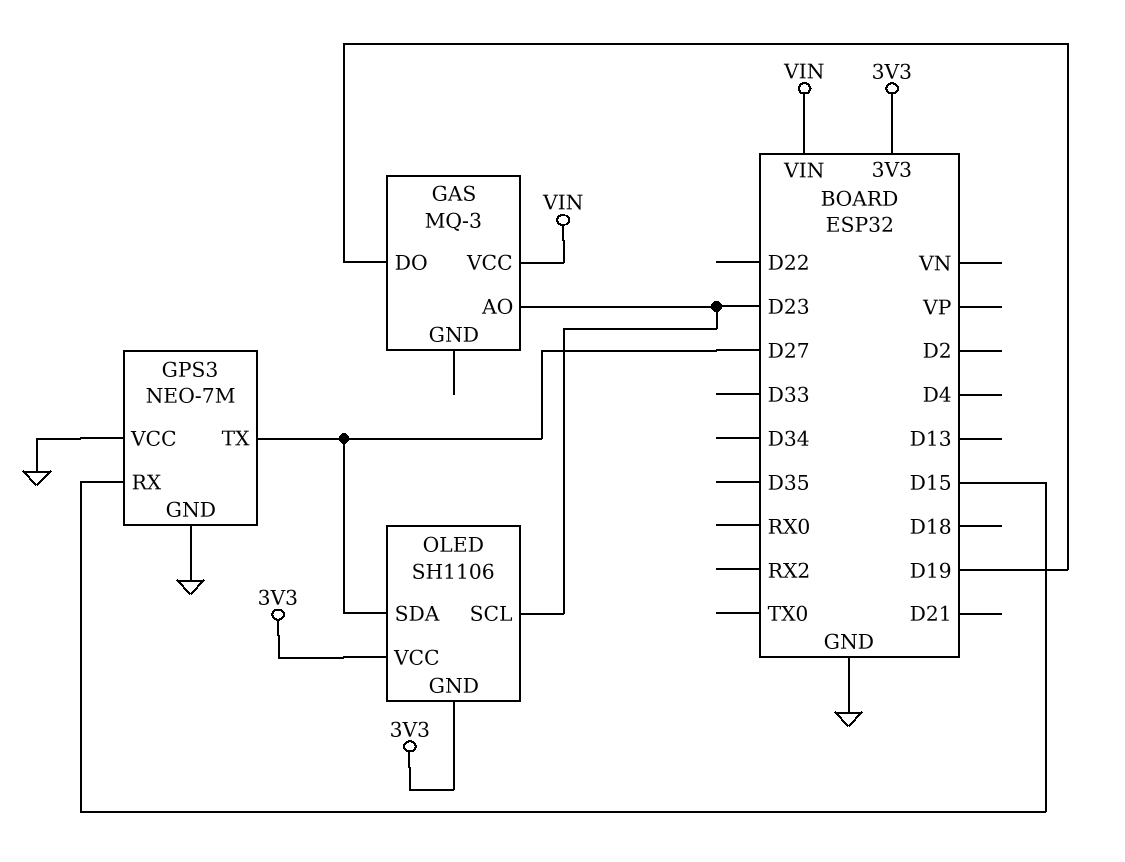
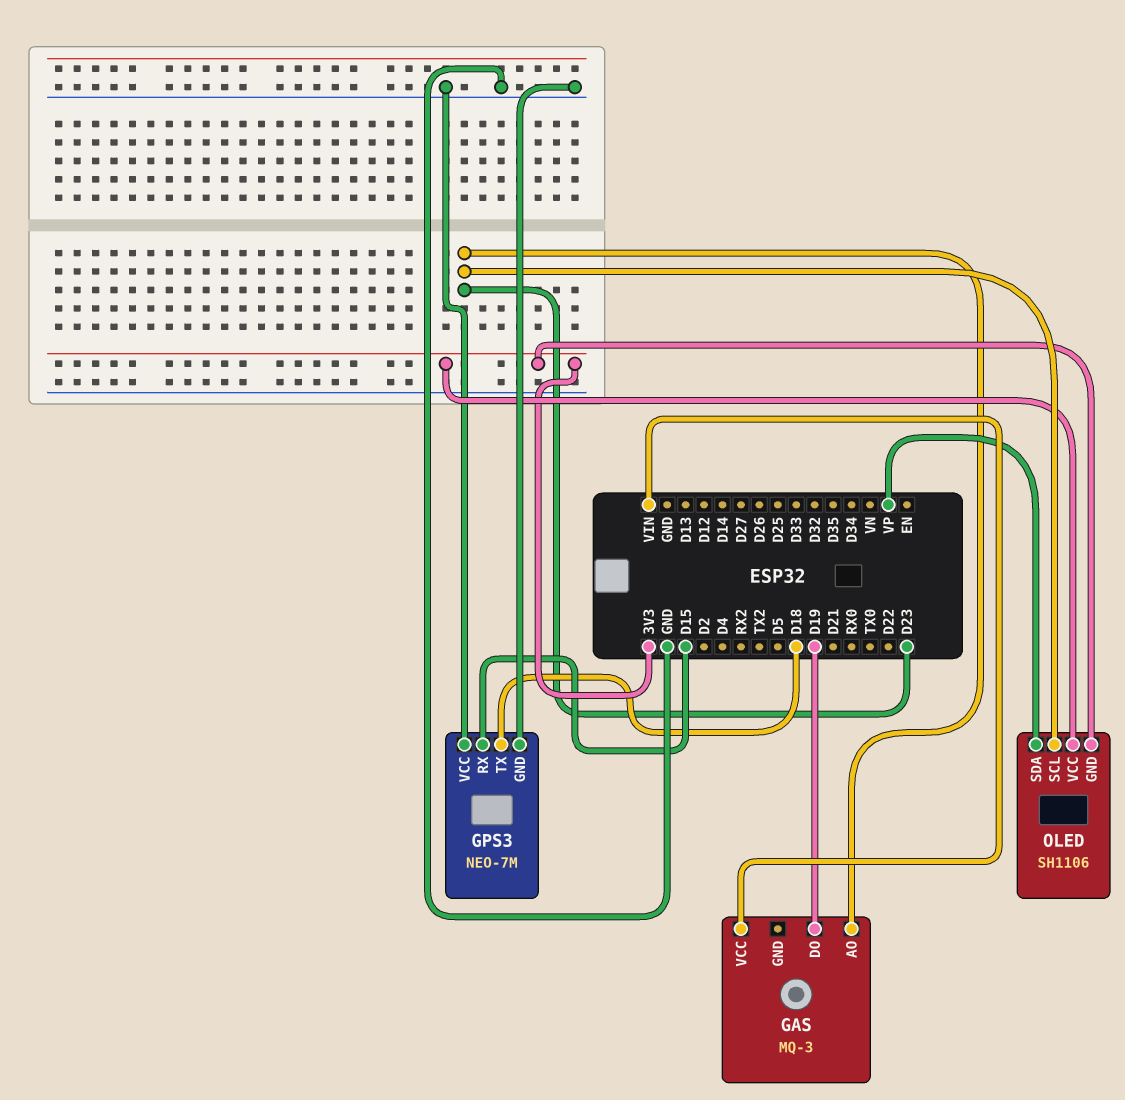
GPS3 pin TX: D27 -> D18
OLED pin SDA: D27 -> VP

